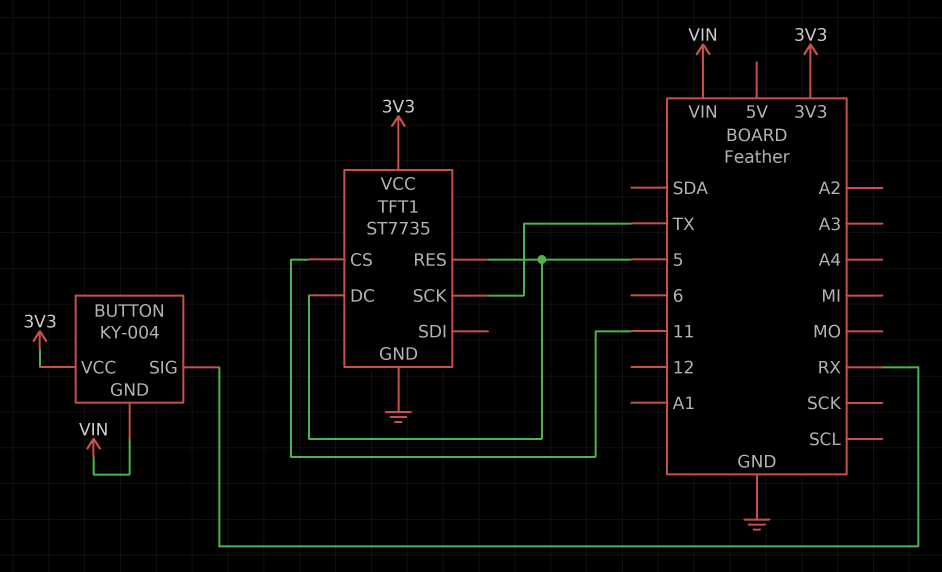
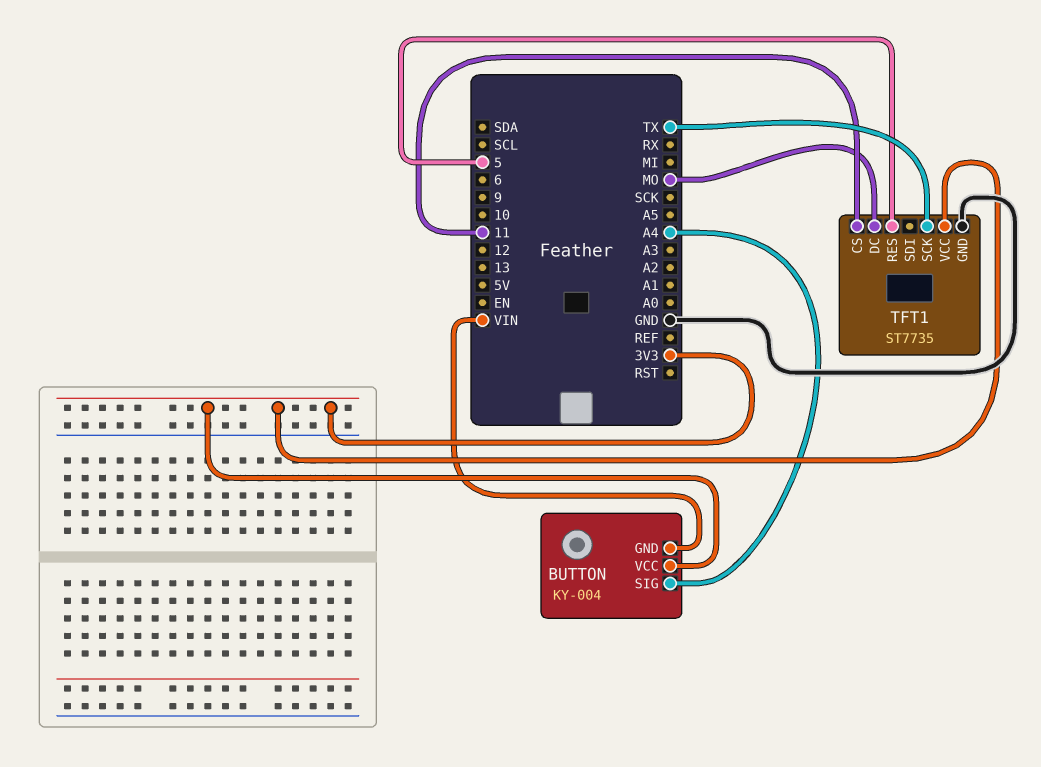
BUTTON pin SIG: RX -> A4
TFT1 pin DC: 5 -> MO

